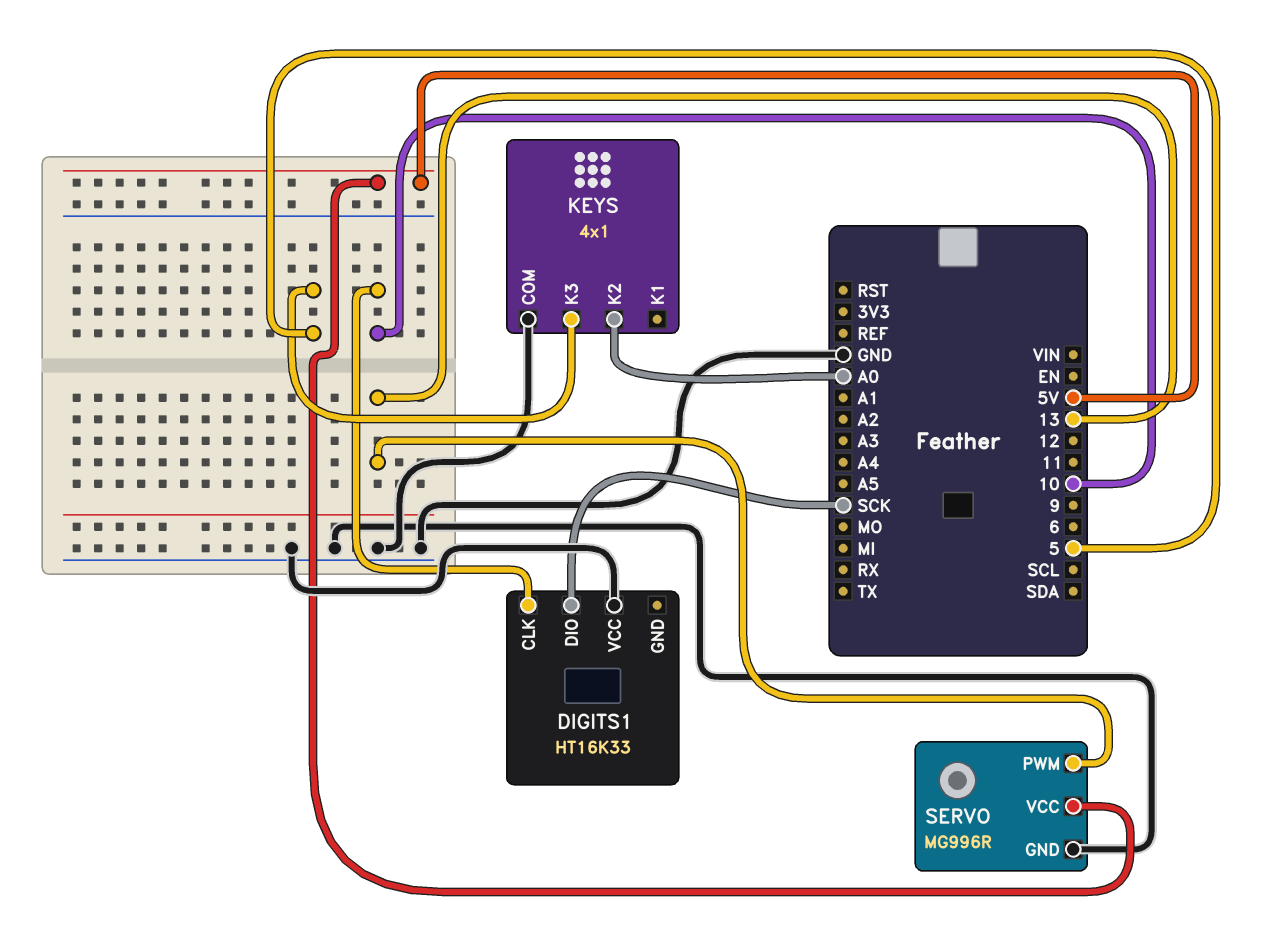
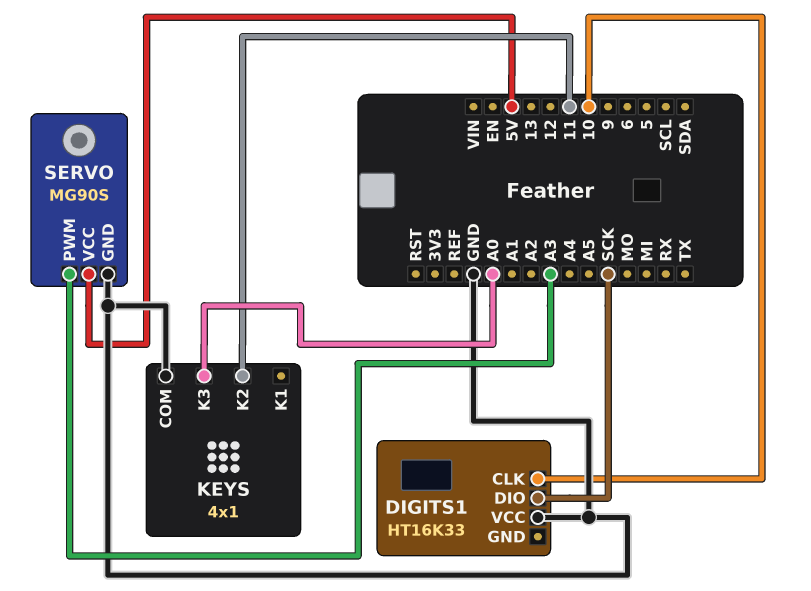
KEYS pin K2: A0 -> 11
KEYS pin K3: 5 -> A0
SERVO: MG996R -> MG90S
SERVO pin PWM: 13 -> A3

